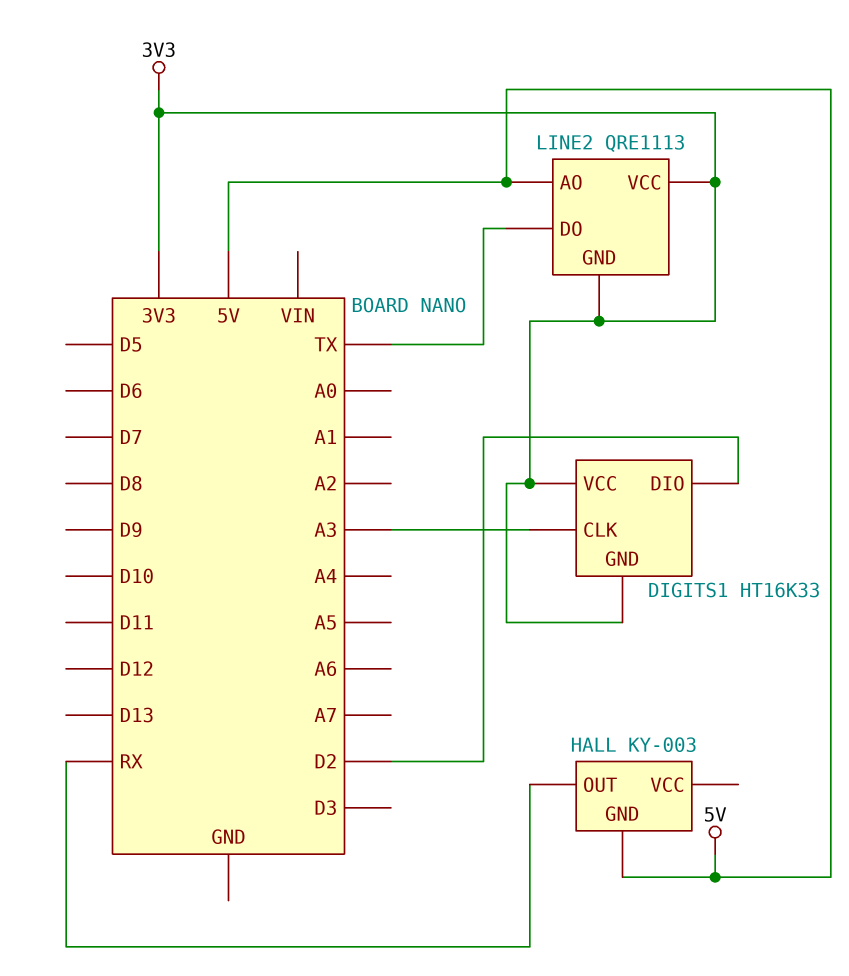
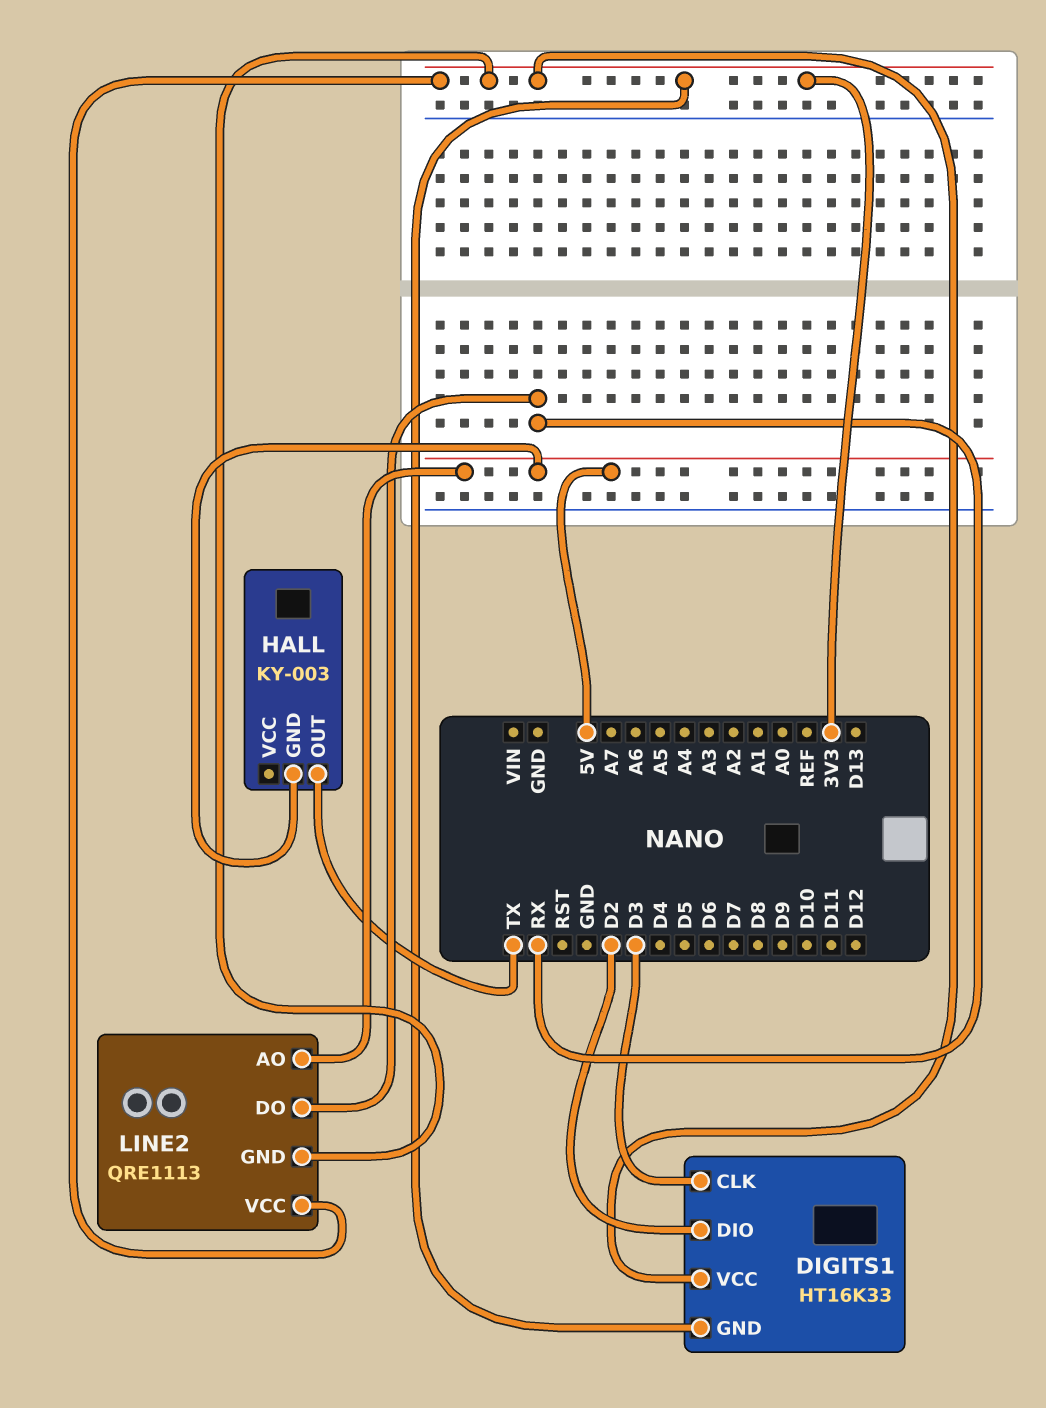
DIGITS1 pin CLK: A3 -> D3
HALL pin OUT: RX -> TX
LINE2 pin DO: TX -> RX

